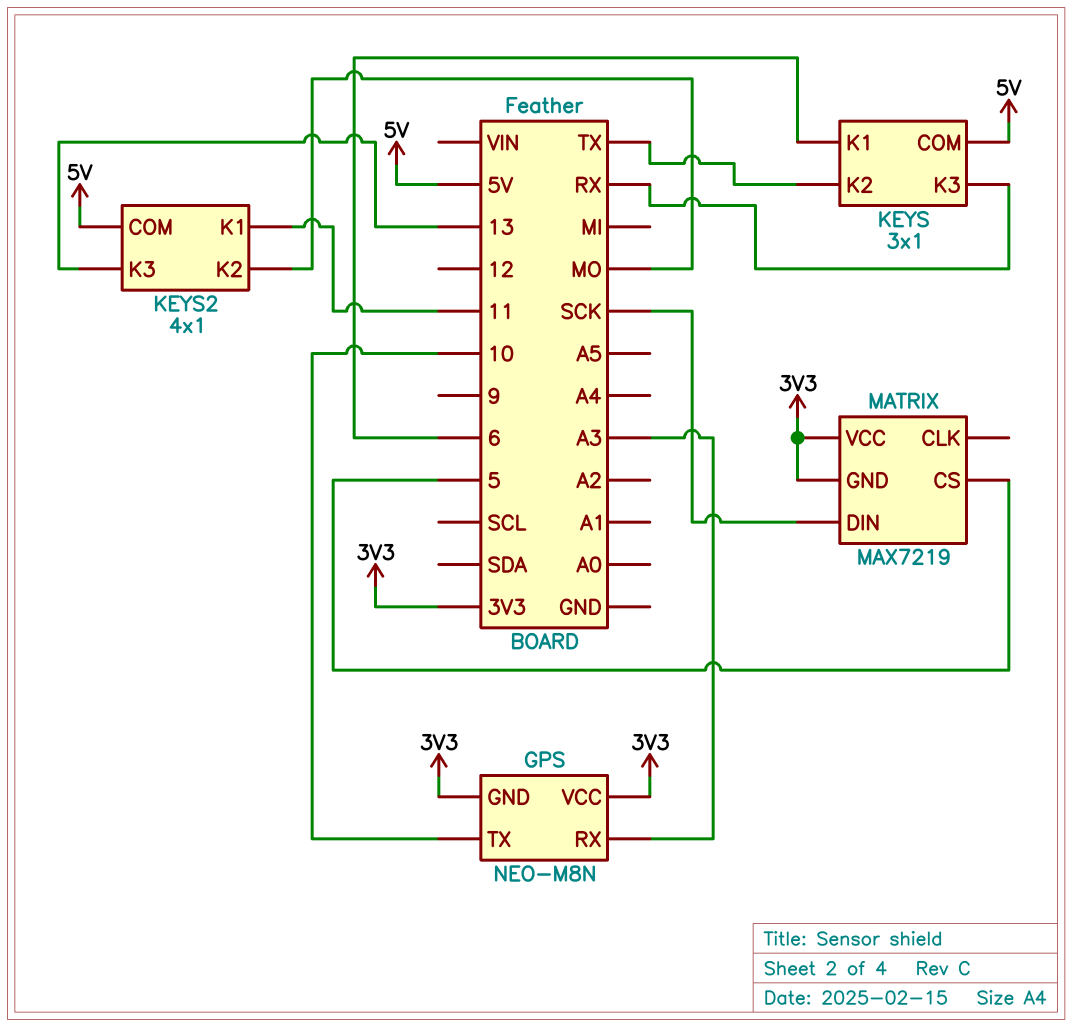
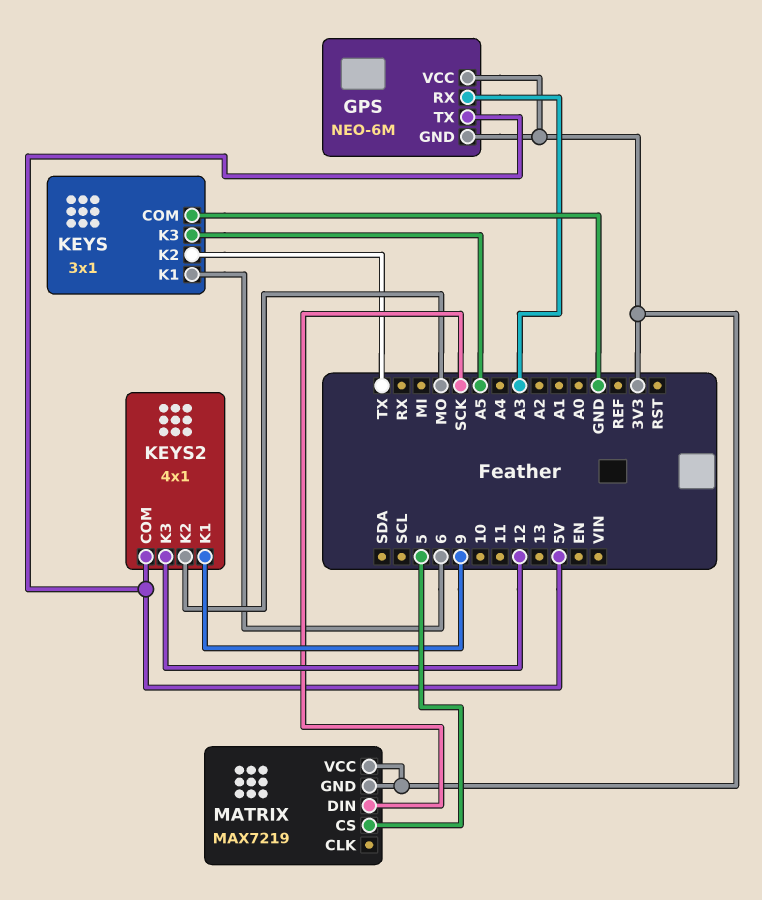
GPS: NEO-M8N -> NEO-6M
GPS pin TX: 10 -> 5V
KEYS pin COM: 5V -> GND
KEYS pin K3: RX -> A5
KEYS2 pin K1: 11 -> 9
KEYS2 pin K3: 13 -> 12

